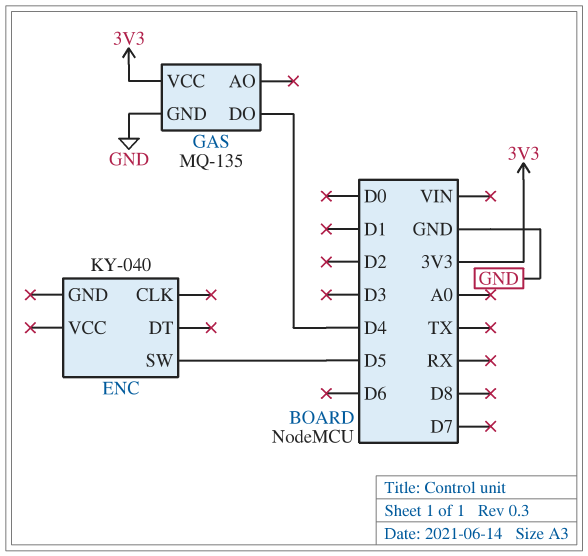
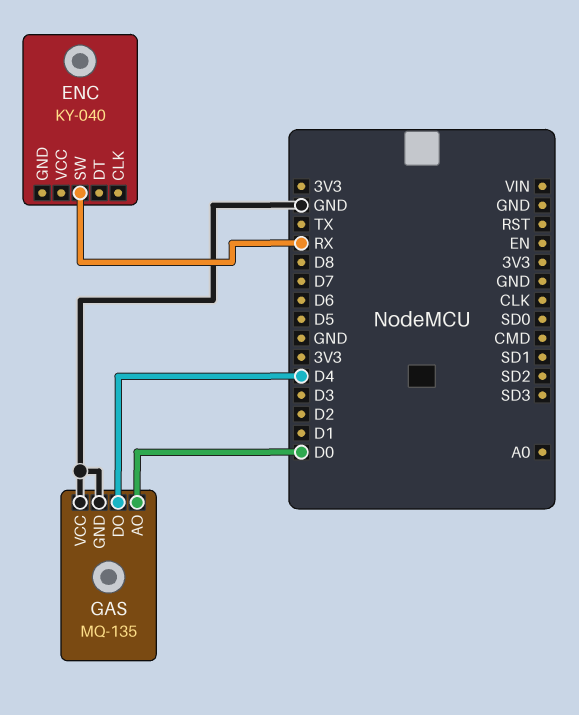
ENC pin SW: D5 -> RX
GAS pin AO: none -> D0
GAS pin VCC: 3V3 -> GND

